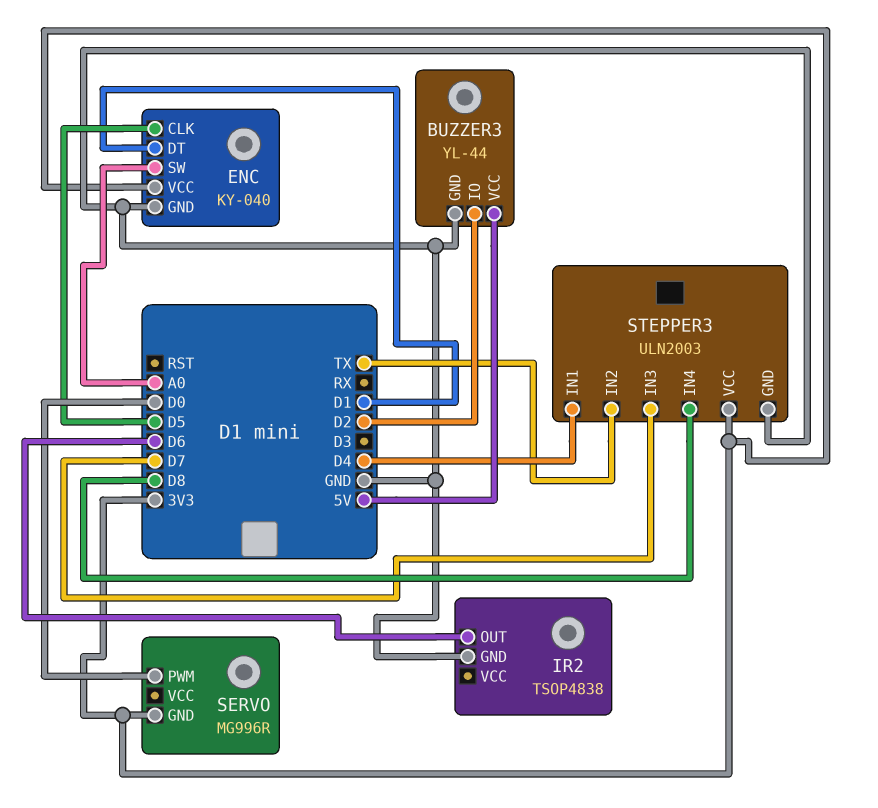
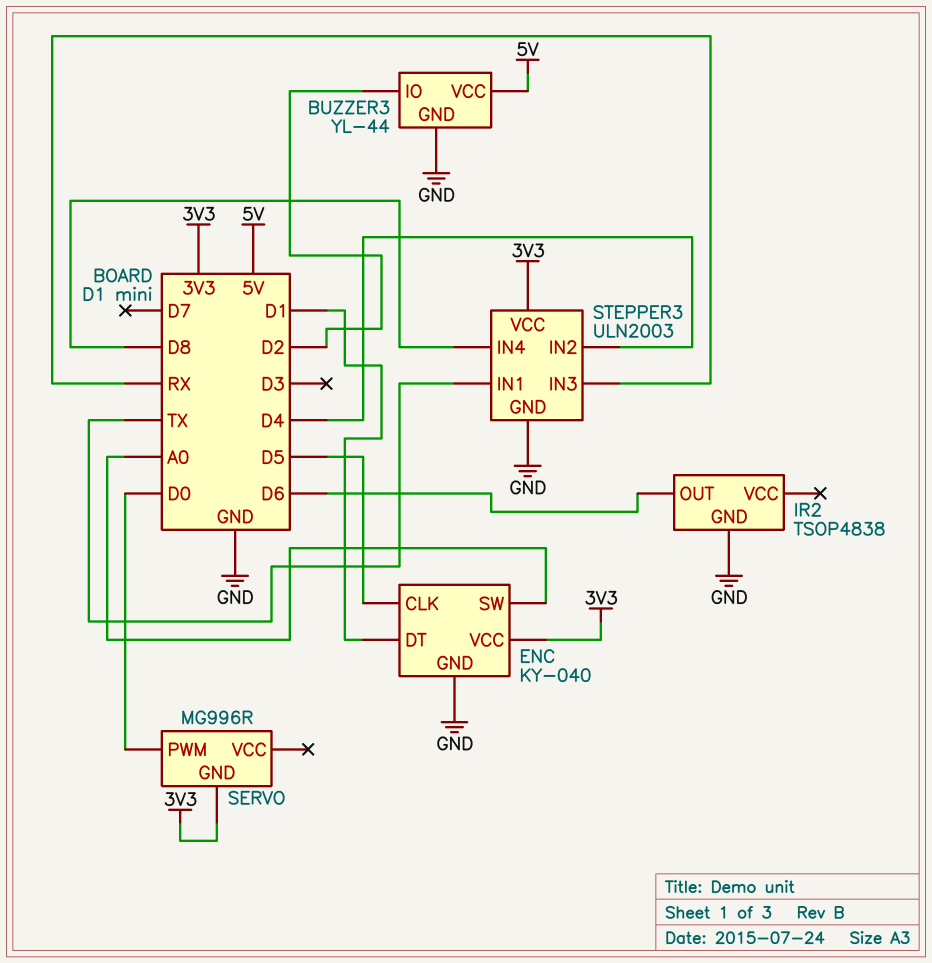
STEPPER3 pin IN1: D4 -> TX
STEPPER3 pin IN2: TX -> D4
STEPPER3 pin IN3: D7 -> RX

